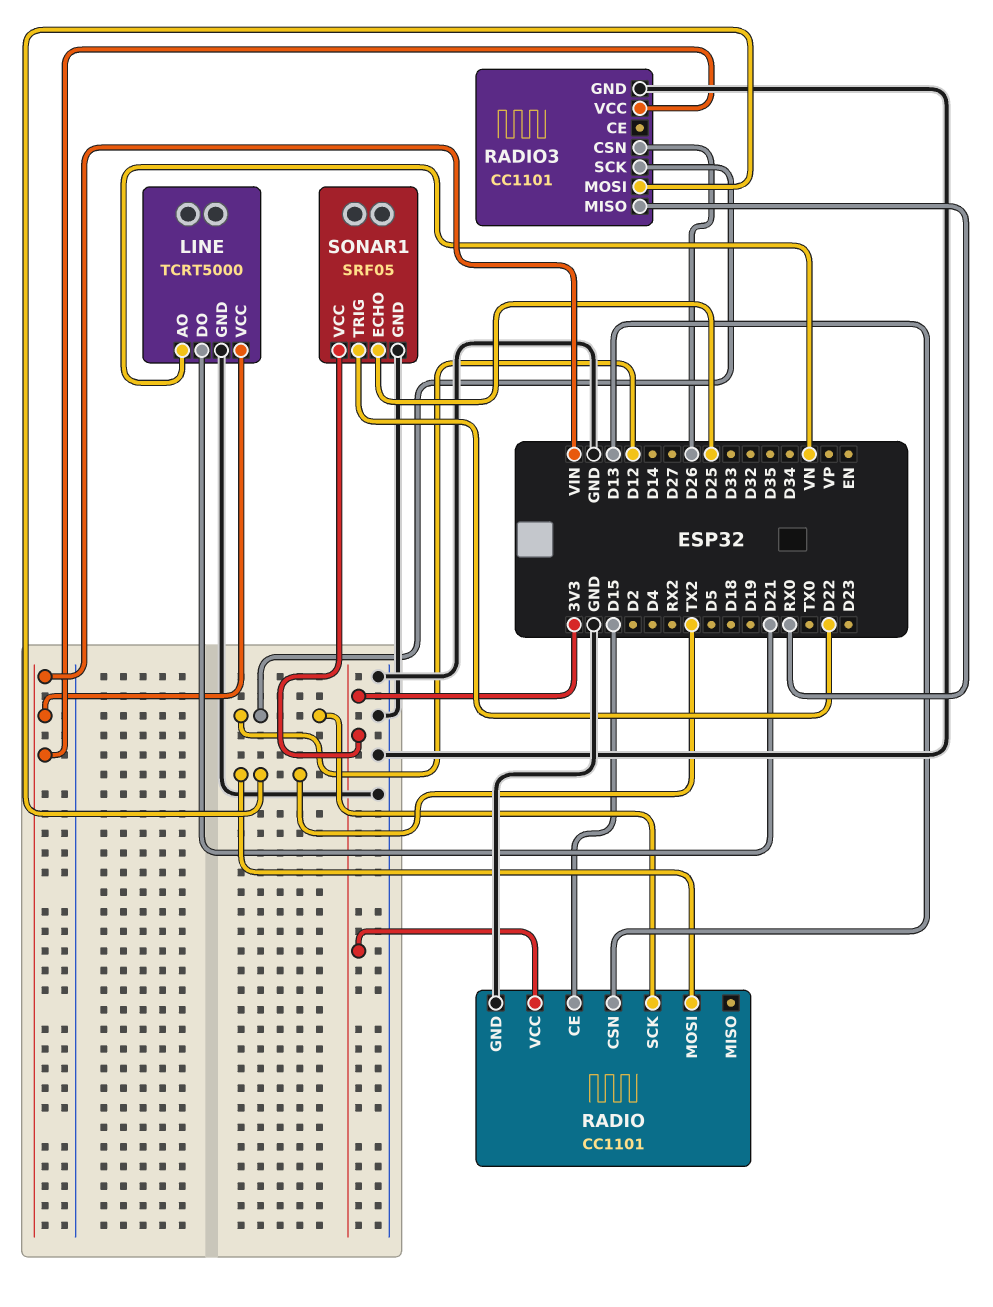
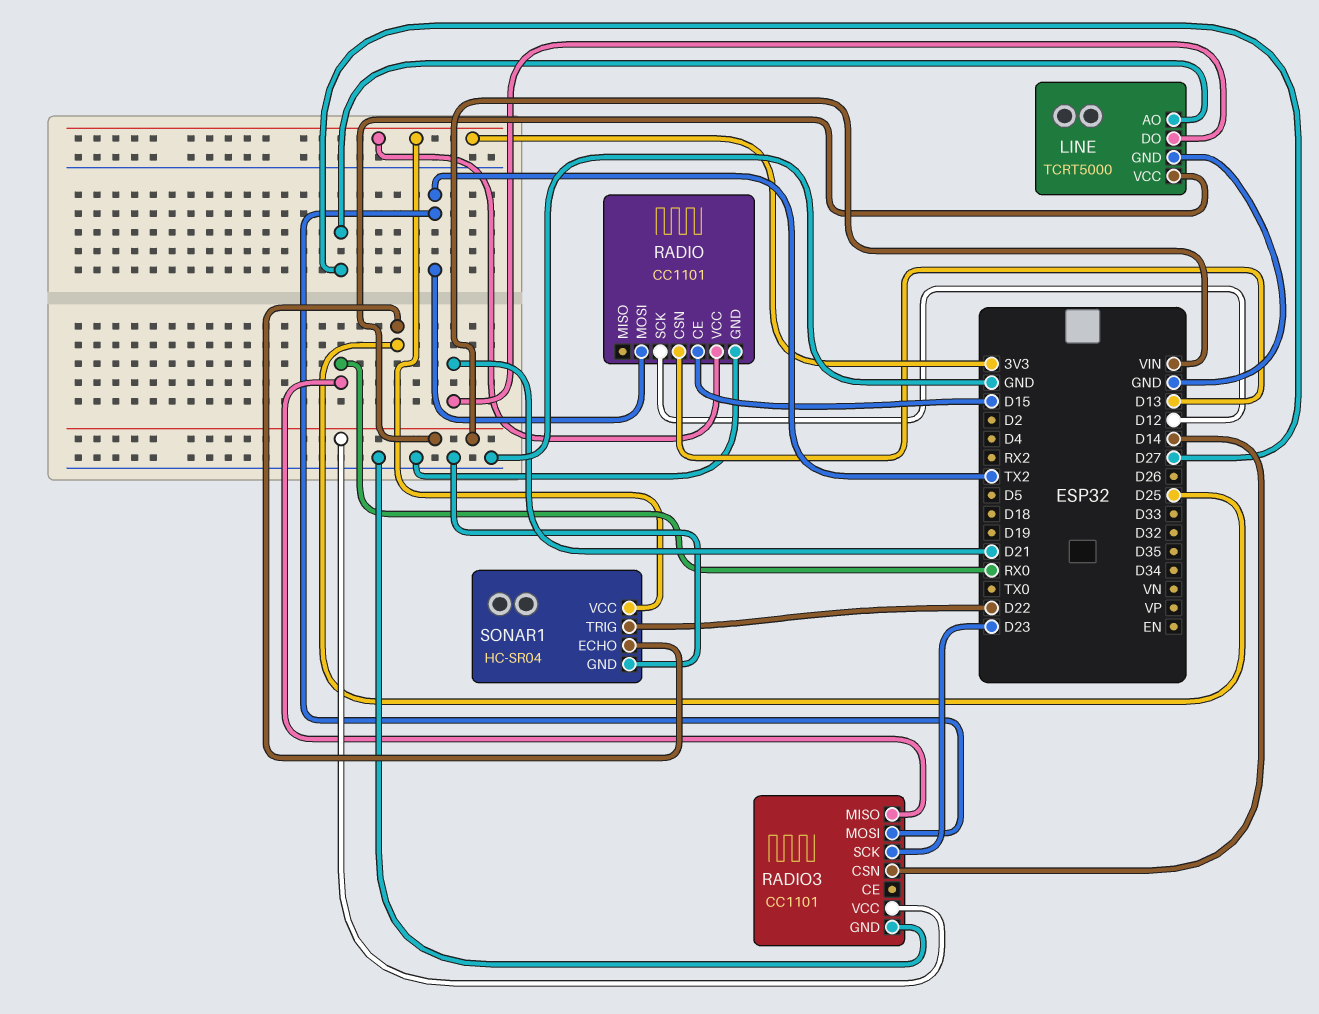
LINE pin AO: VN -> D27
RADIO3 pin CSN: D26 -> D14
RADIO3 pin SCK: D12 -> D23
SONAR1: SRF05 -> HC-SR04

